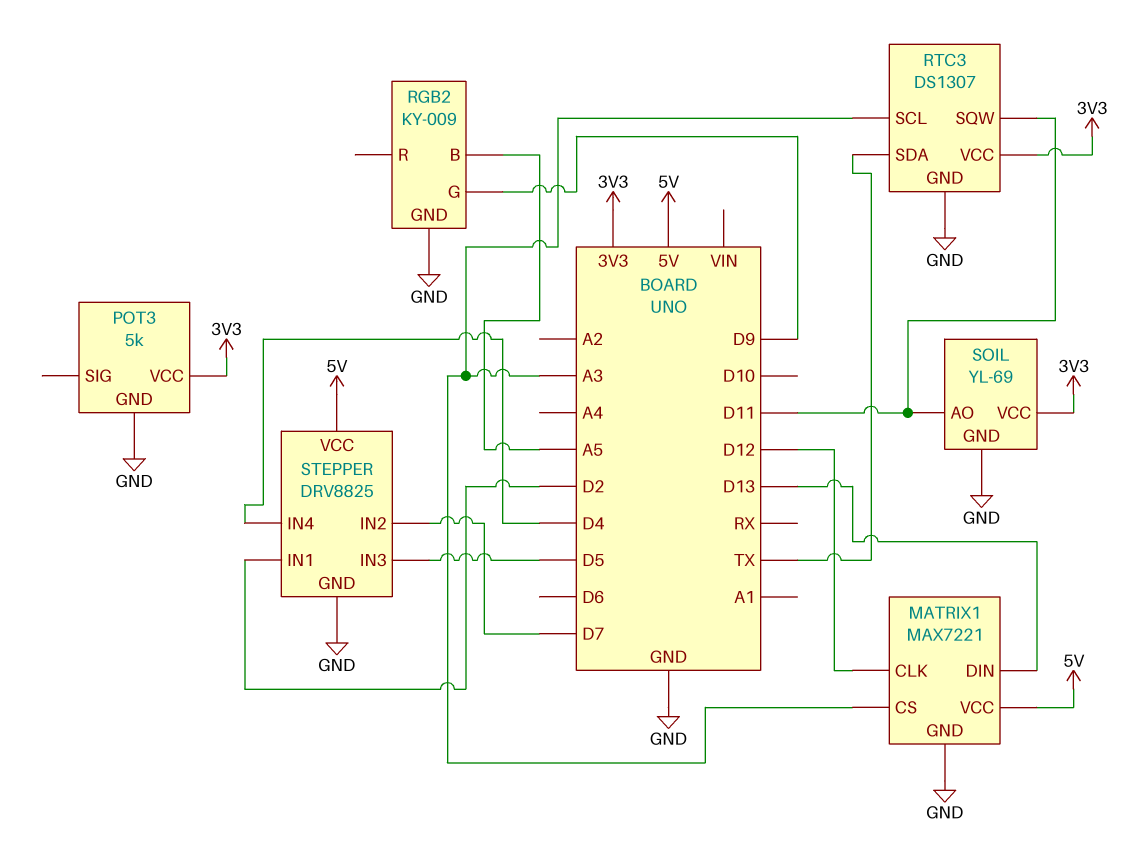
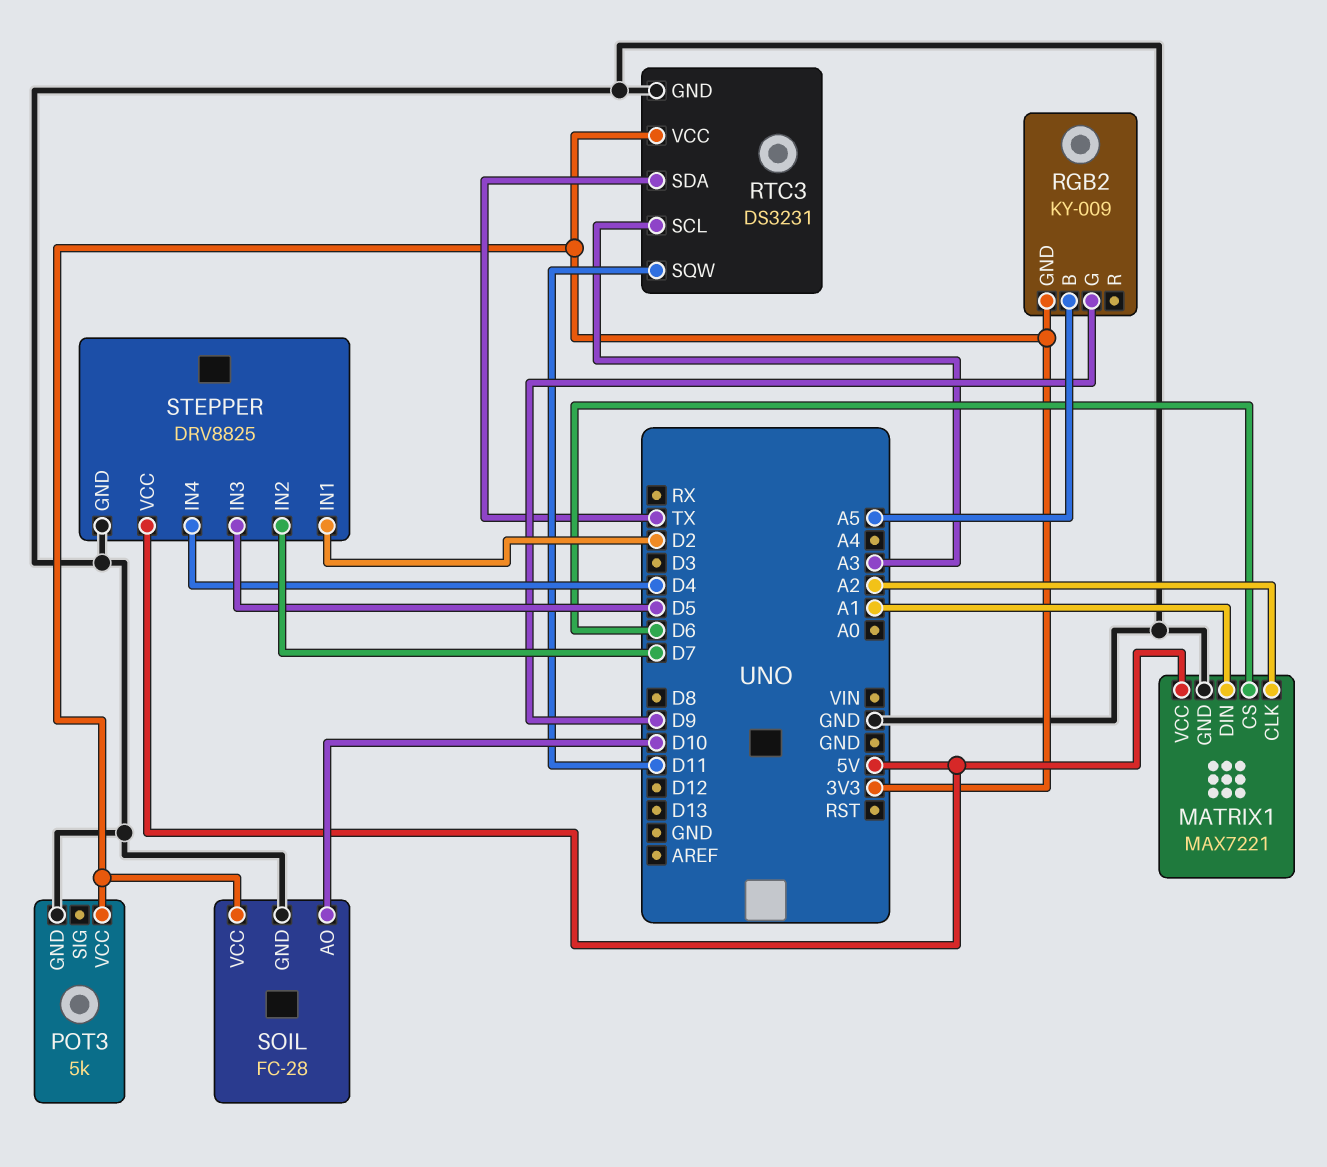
MATRIX1 pin CLK: D12 -> A2
MATRIX1 pin CS: A3 -> D6
MATRIX1 pin DIN: D13 -> A1
RGB2 pin GND: GND -> 3V3
RTC3: DS1307 -> DS3231
SOIL: YL-69 -> FC-28
SOIL pin AO: D11 -> D10

